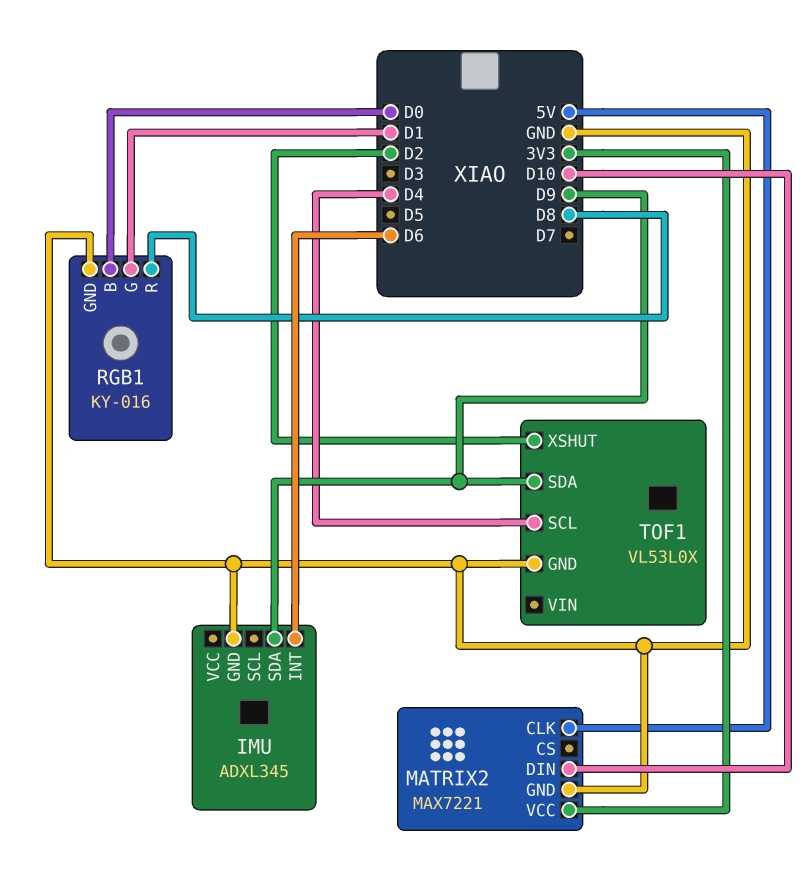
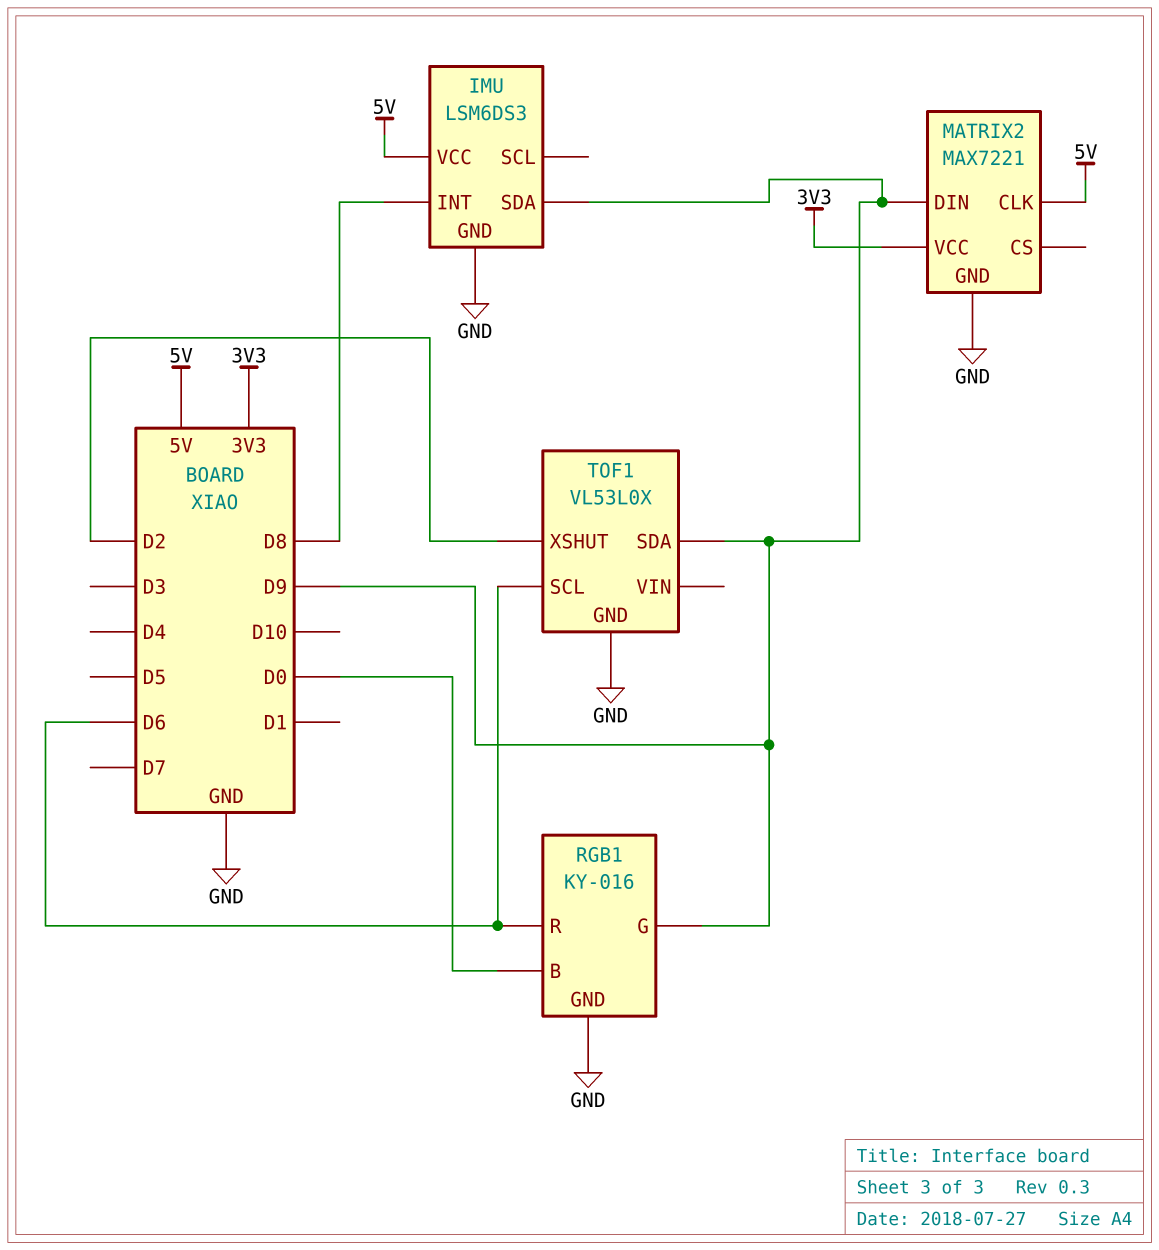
IMU: ADXL345 -> LSM6DS3
IMU pin INT: D6 -> D8
IMU pin VCC: none -> 5V
MATRIX2 pin DIN: D10 -> D9
RGB1 pin G: D1 -> D9
RGB1 pin R: D8 -> D6
TOF1 pin SCL: D4 -> D6

